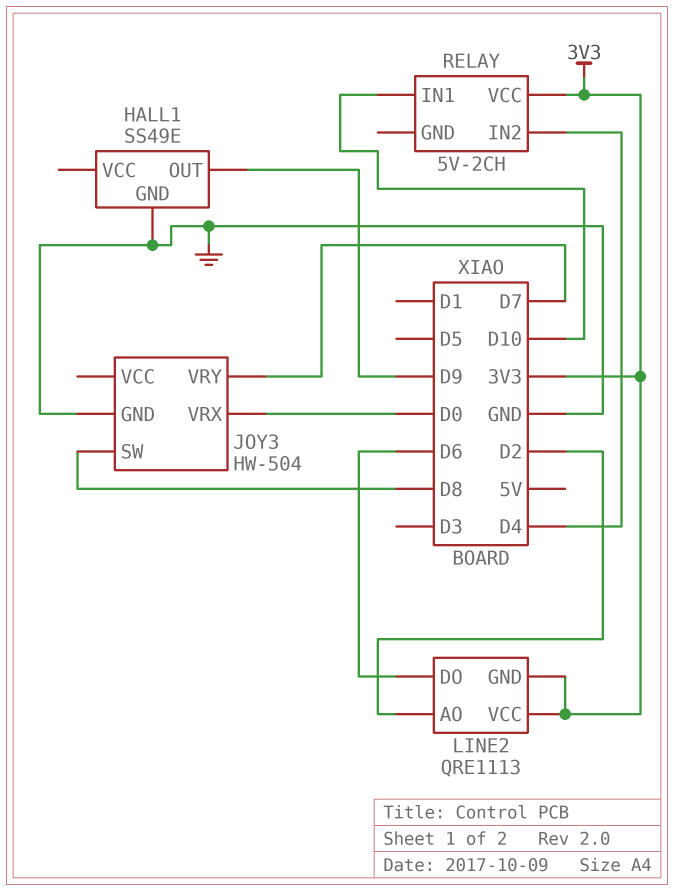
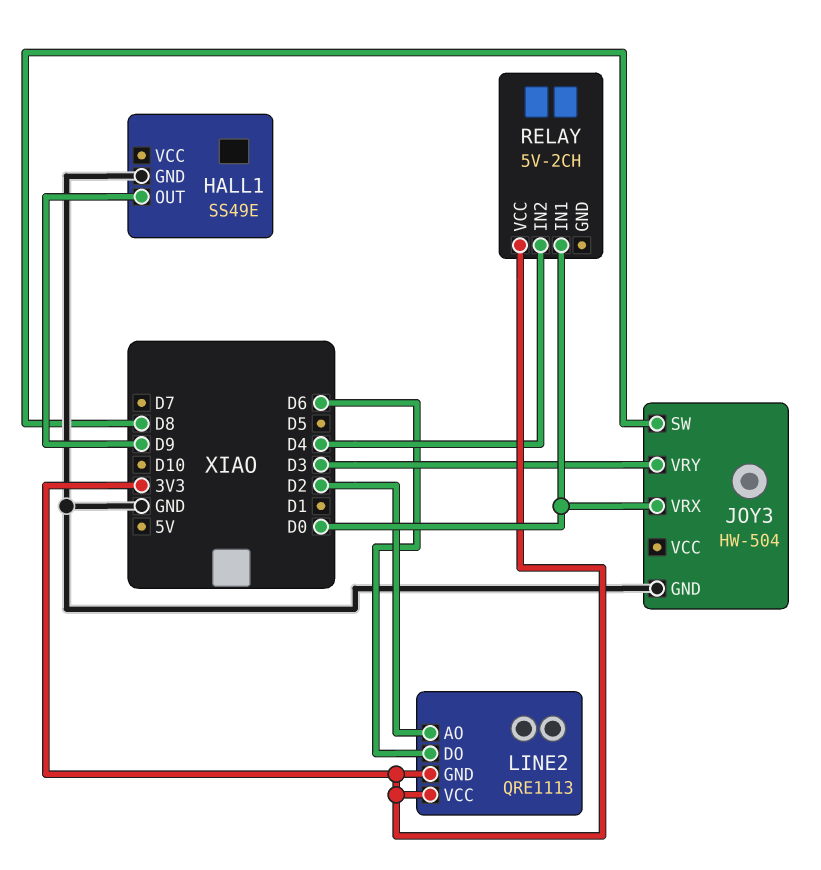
JOY3 pin VRY: D7 -> D3
RELAY pin IN1: D10 -> D0

